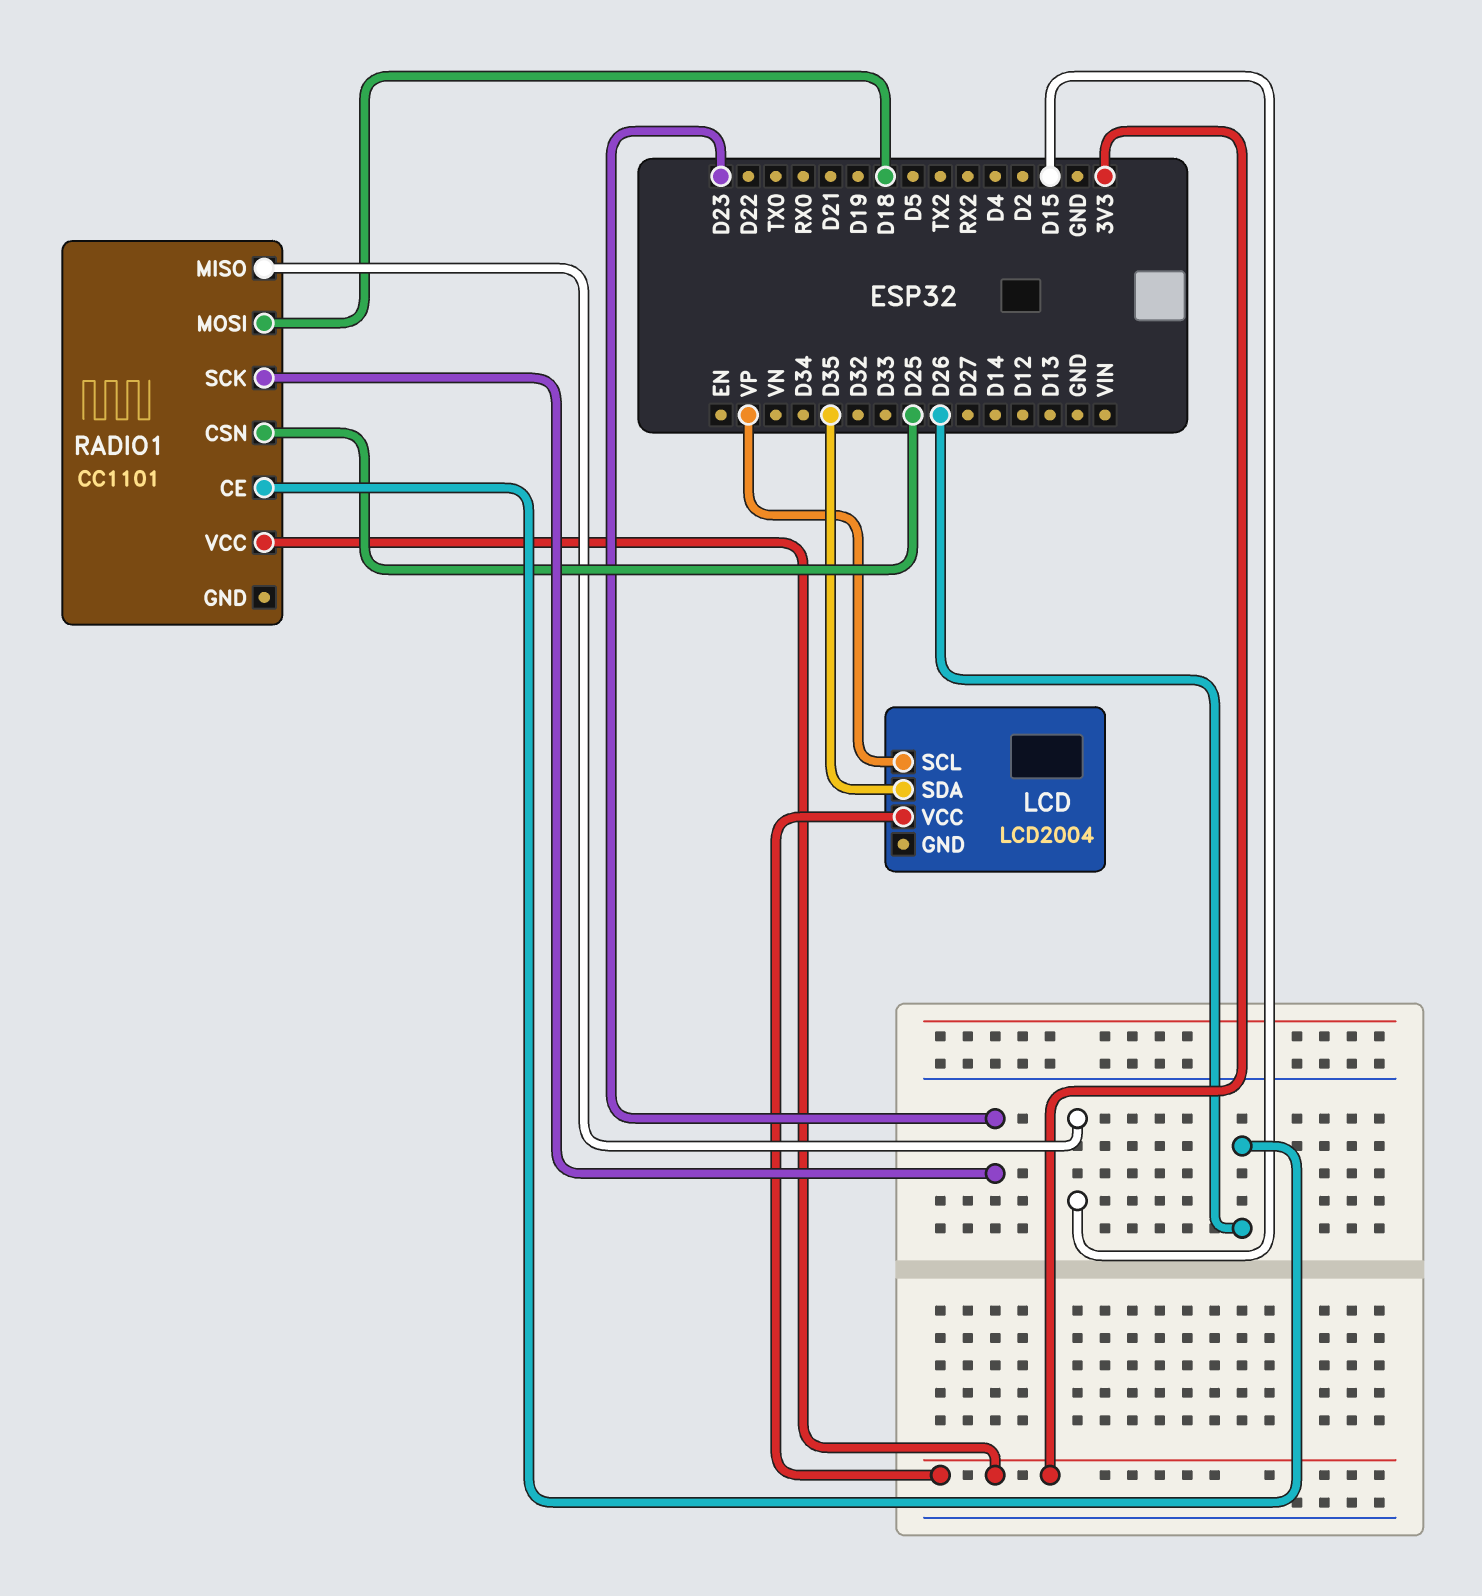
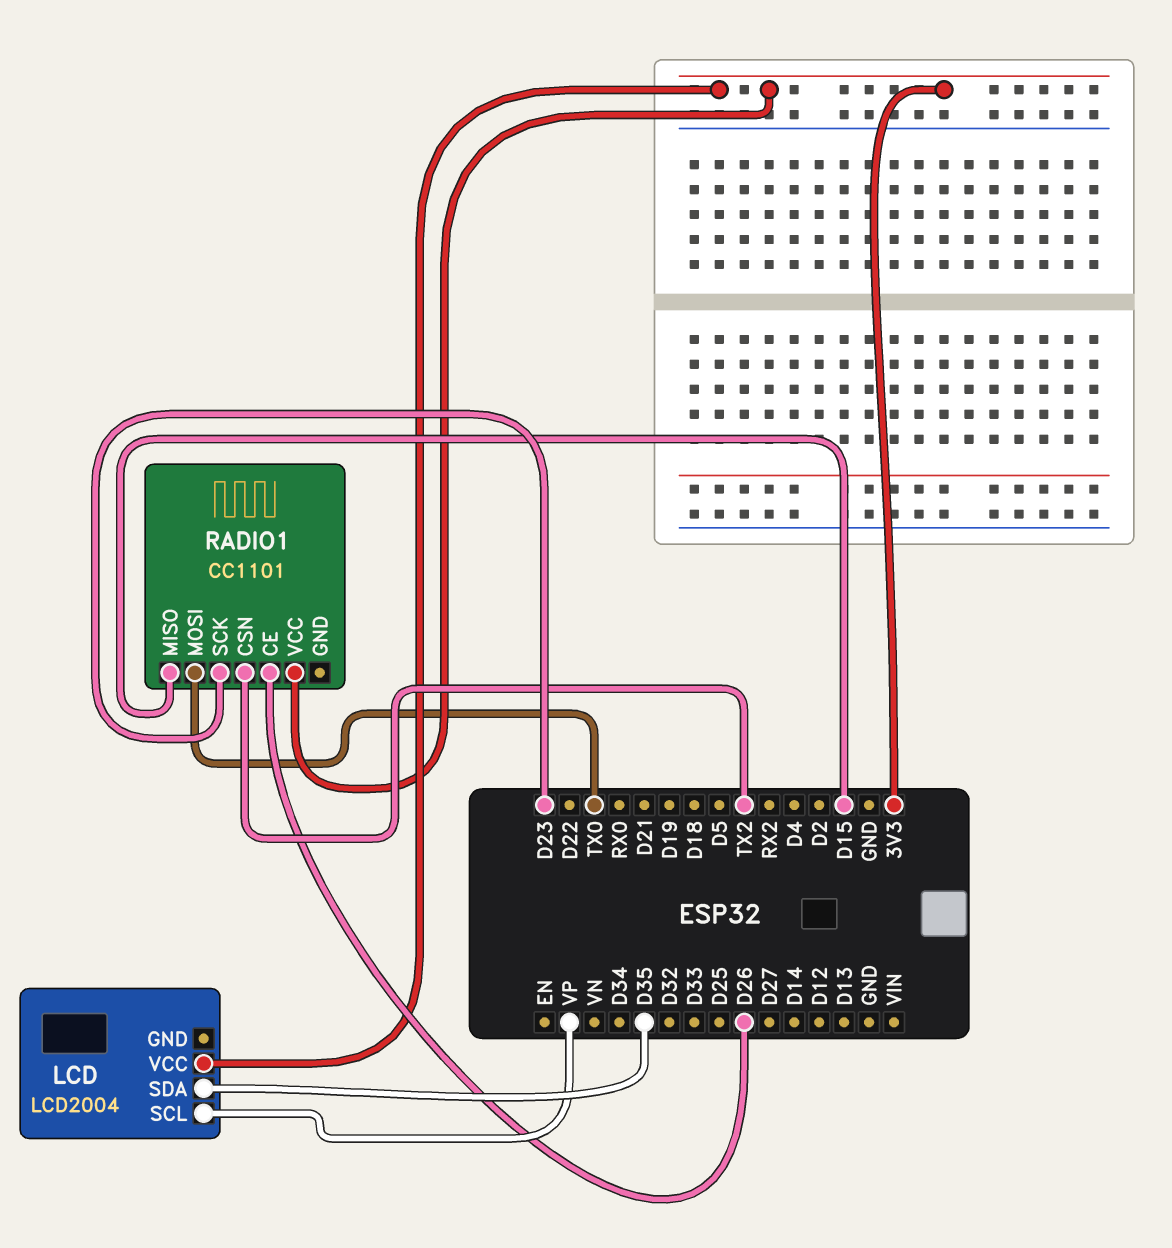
RADIO1 pin CSN: D25 -> TX2
RADIO1 pin MOSI: D18 -> TX0

